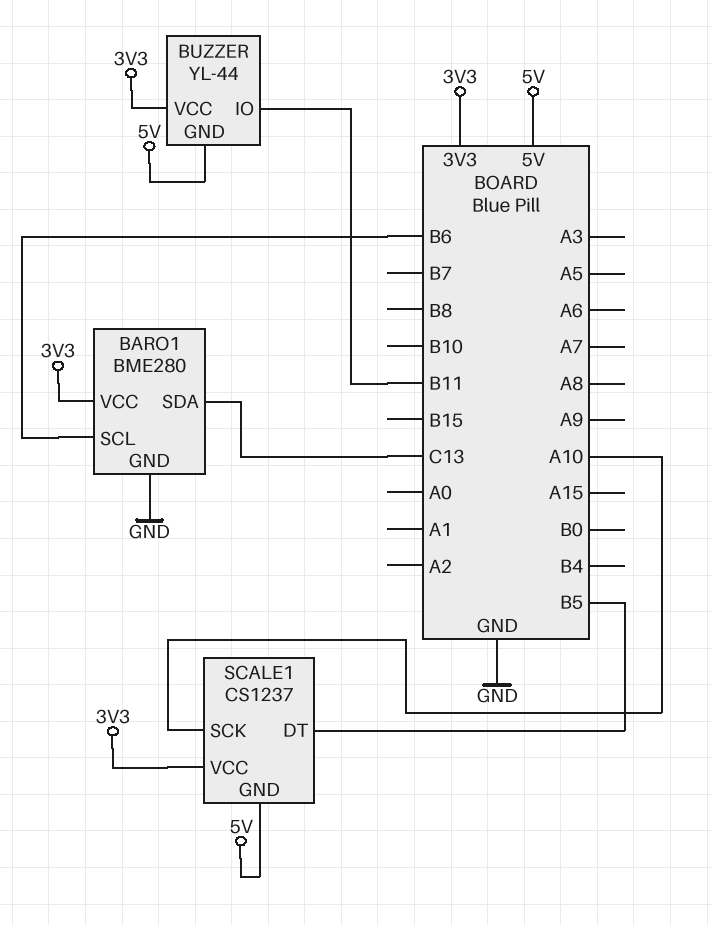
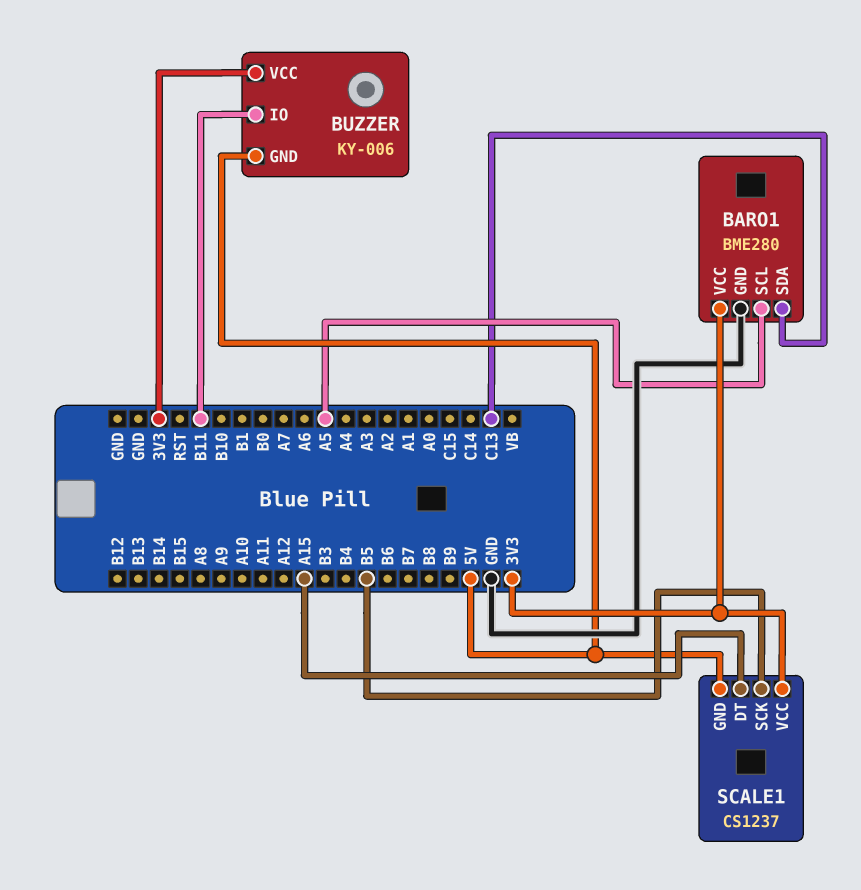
BARO1 pin SCL: B6 -> A5
BUZZER: YL-44 -> KY-006
SCALE1 pin DT: B5 -> A15
SCALE1 pin SCK: A10 -> B5

